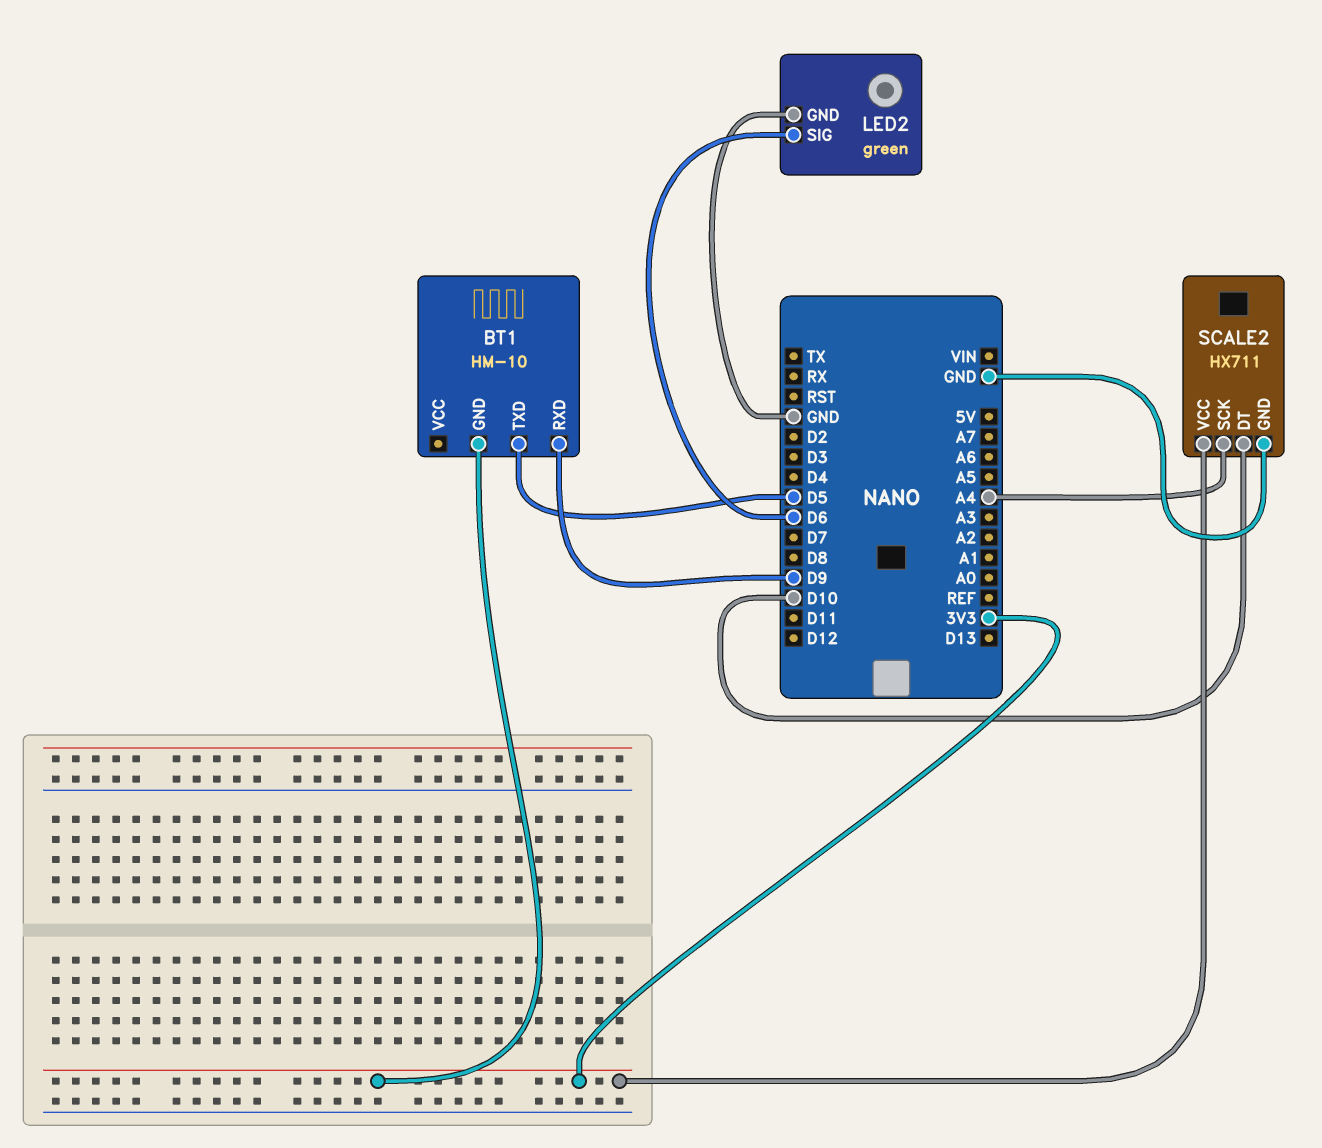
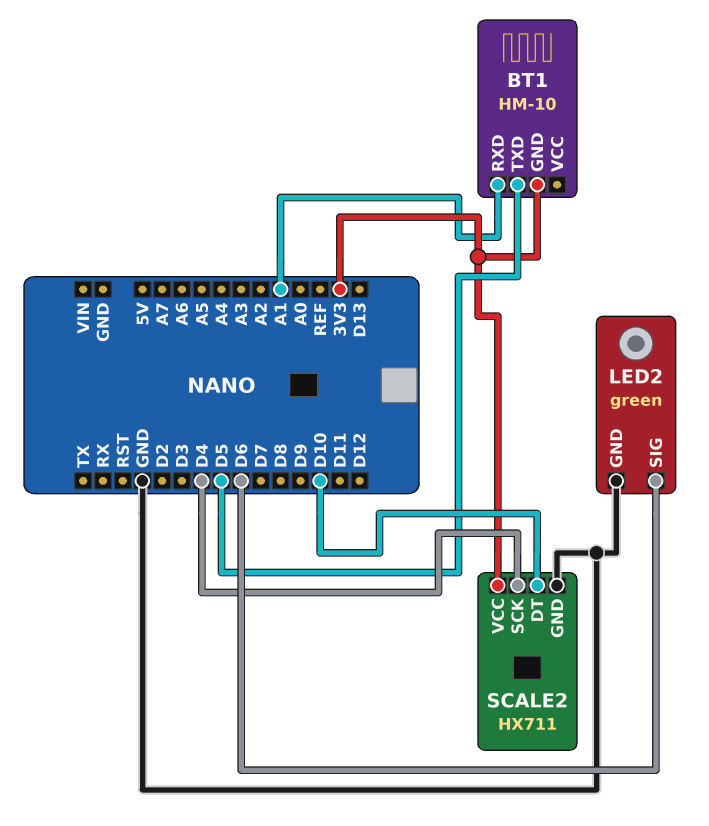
BT1 pin RXD: D9 -> A1
SCALE2 pin SCK: A4 -> D4

